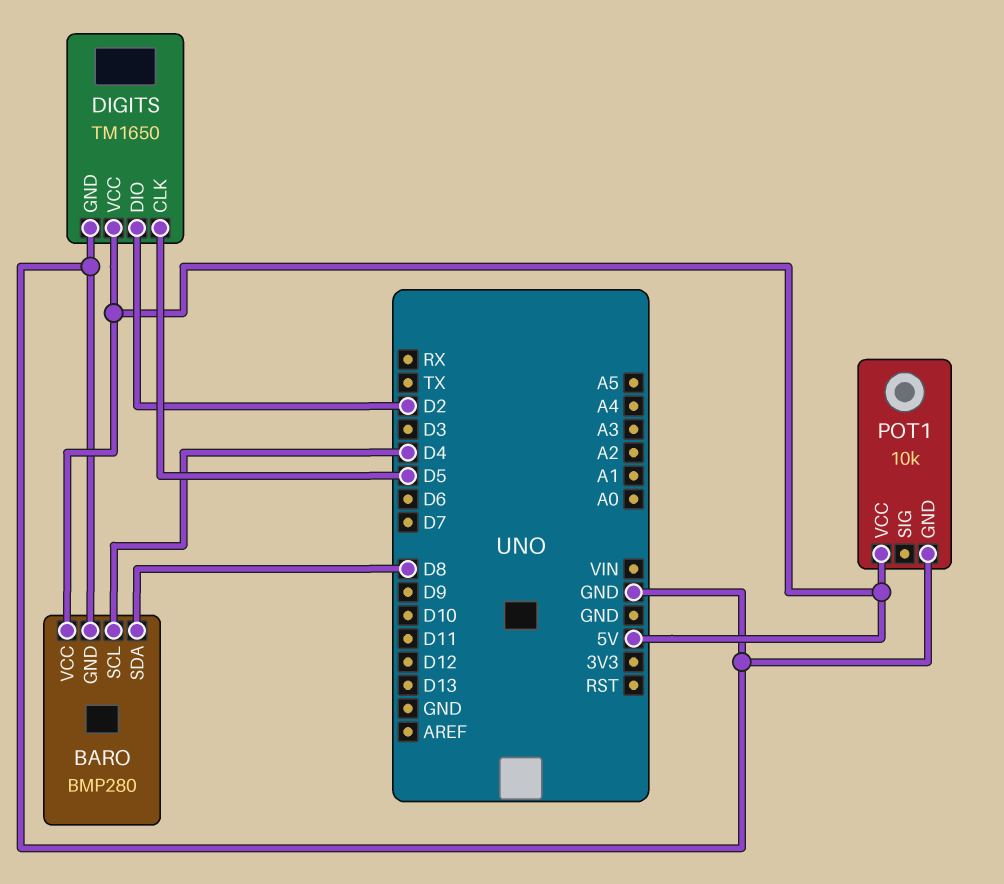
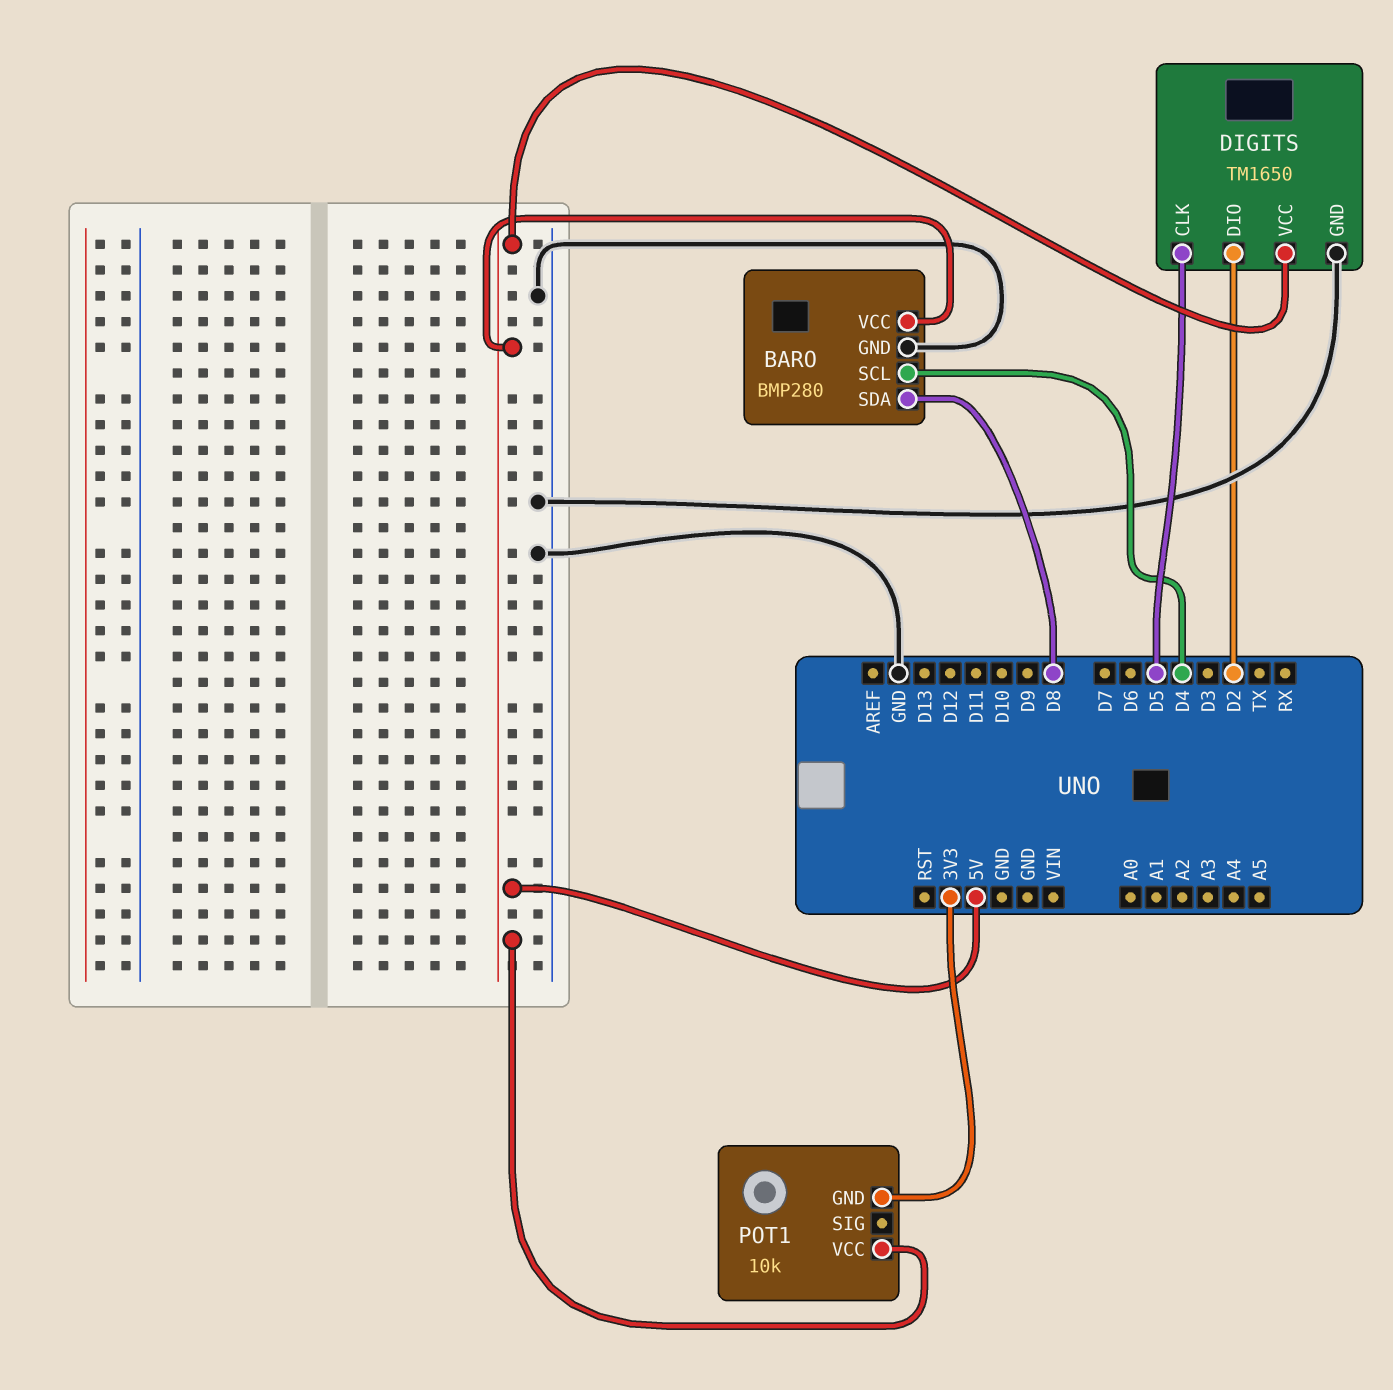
POT1 pin GND: GND -> 3V3

